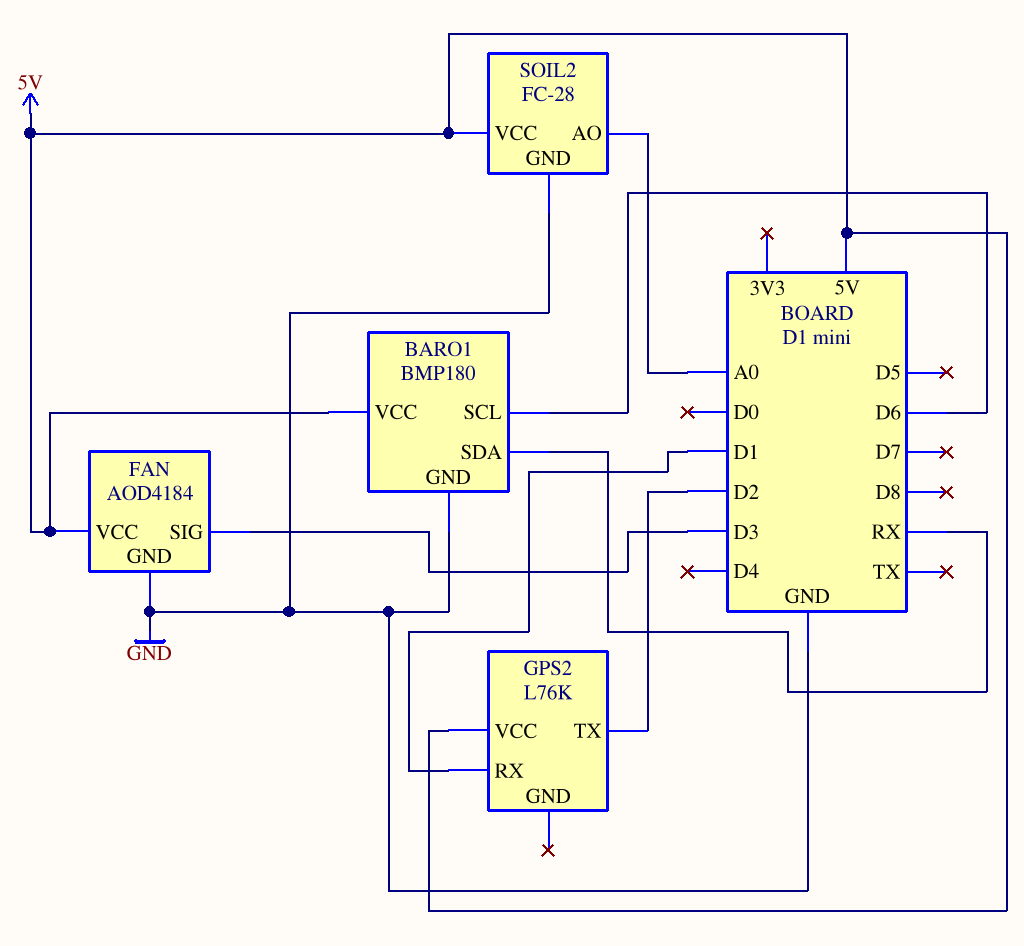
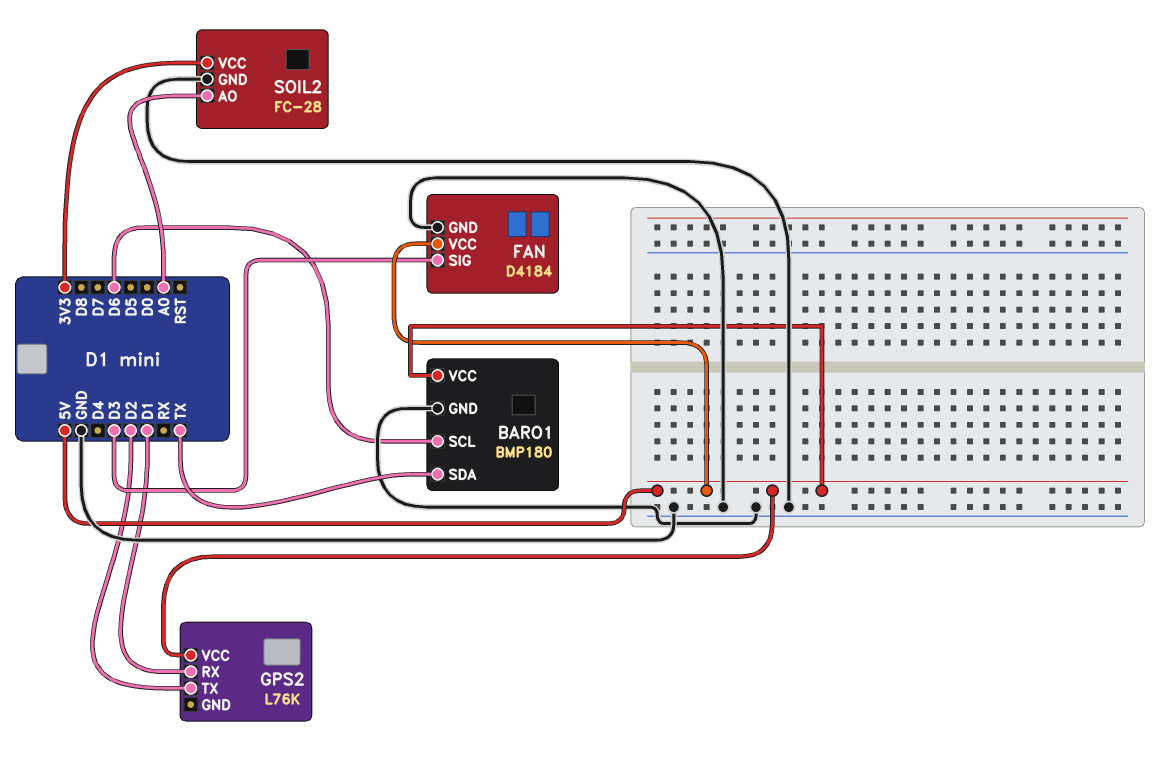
BARO1 pin SDA: RX -> TX
FAN: AOD4184 -> D4184
SOIL2 pin VCC: 5V -> 3V3

